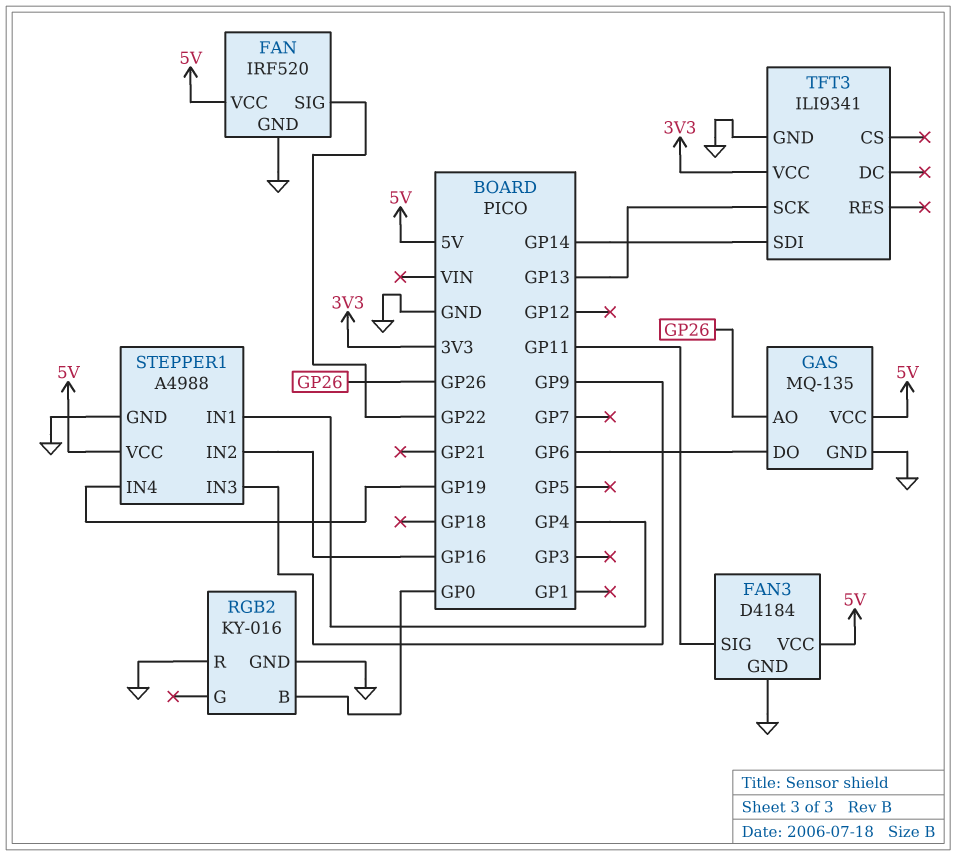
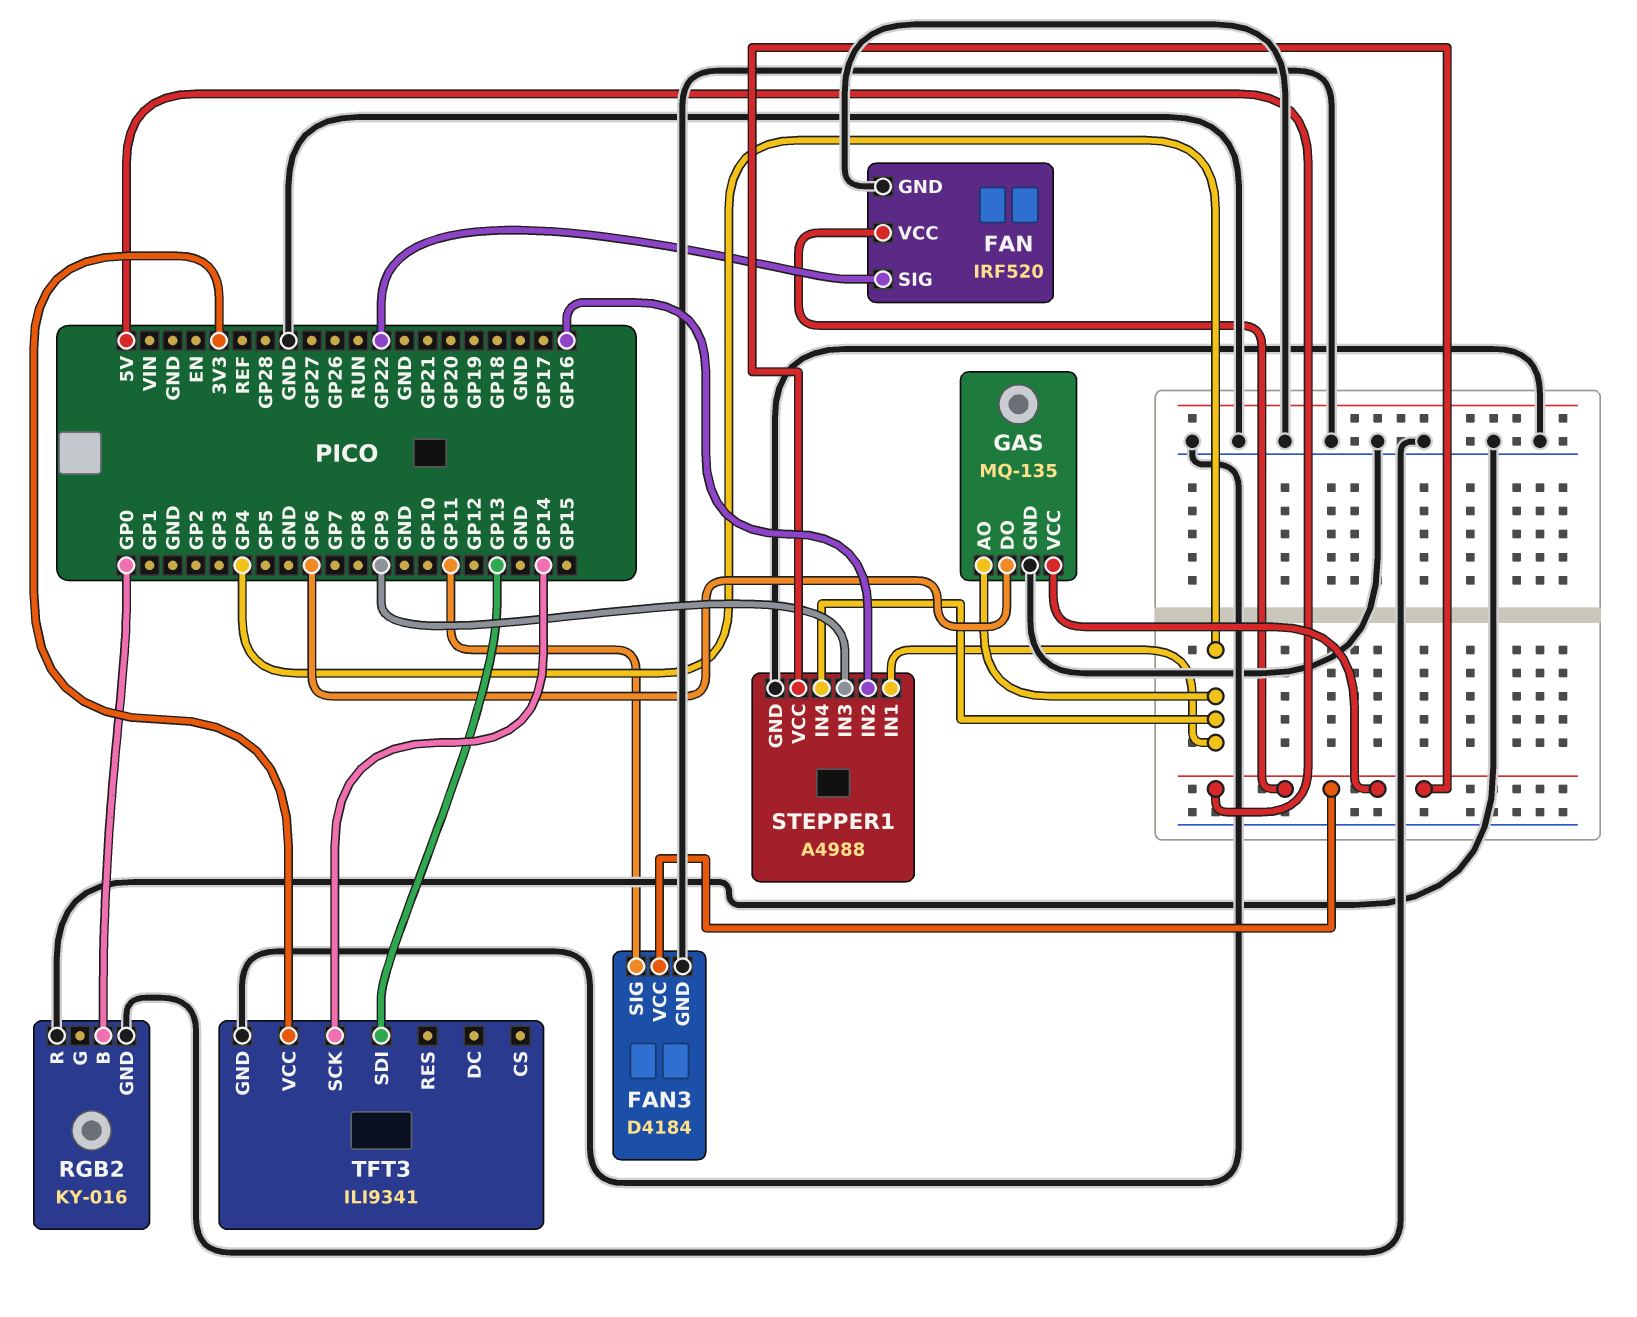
GAS pin AO: GP26 -> GP4
STEPPER1 pin IN4: GP19 -> GP4
TFT3 pin SCK: GP13 -> GP14
TFT3 pin SDI: GP14 -> GP13

